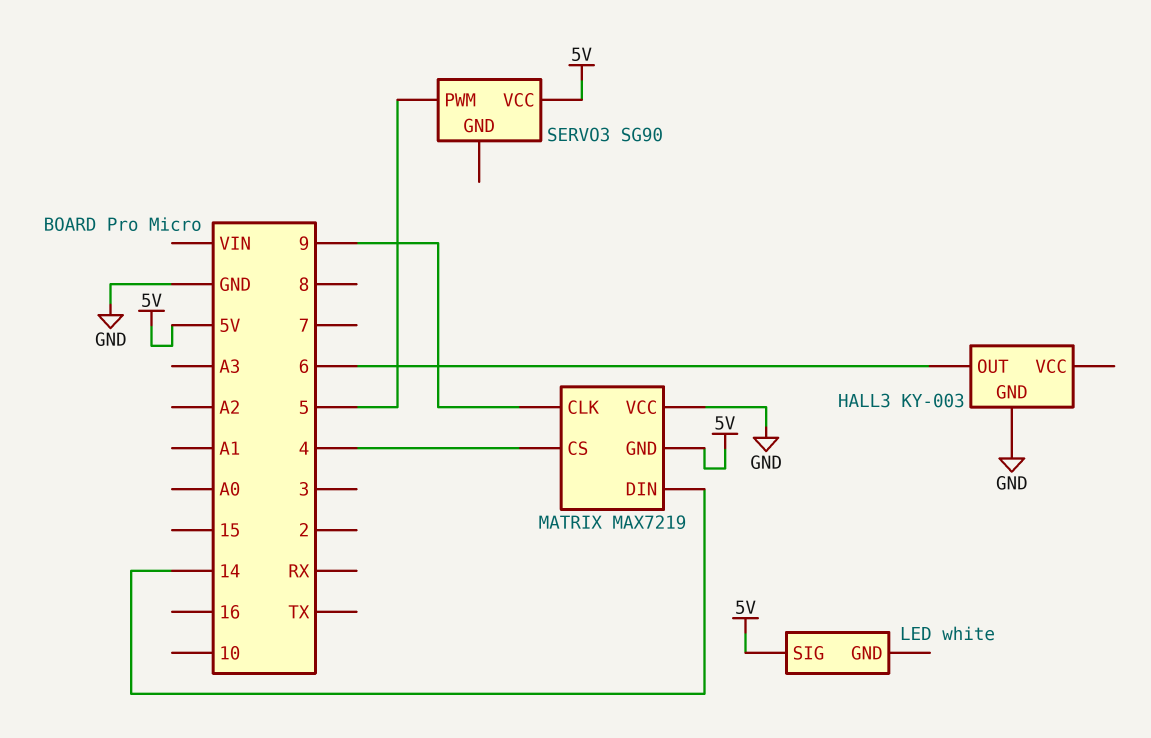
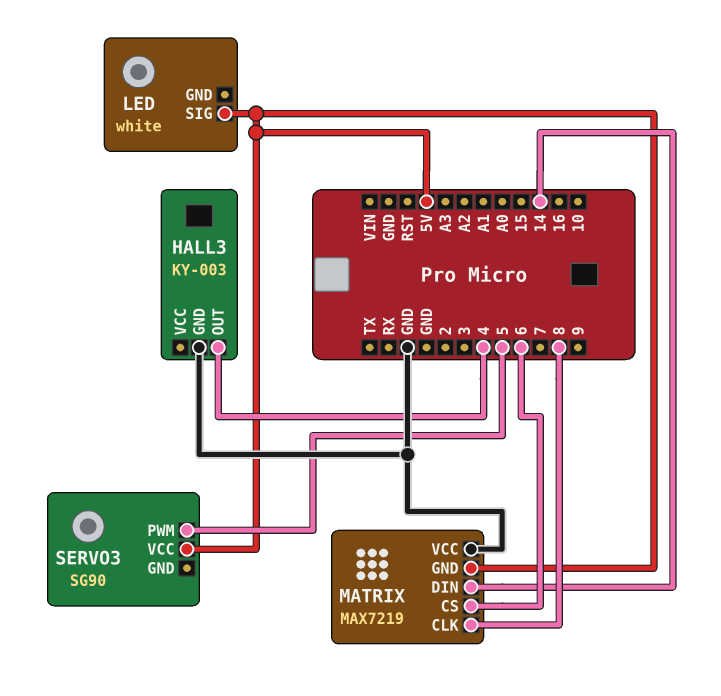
HALL3 pin OUT: 6 -> 4
MATRIX pin CLK: 9 -> 8
MATRIX pin CS: 4 -> 6

